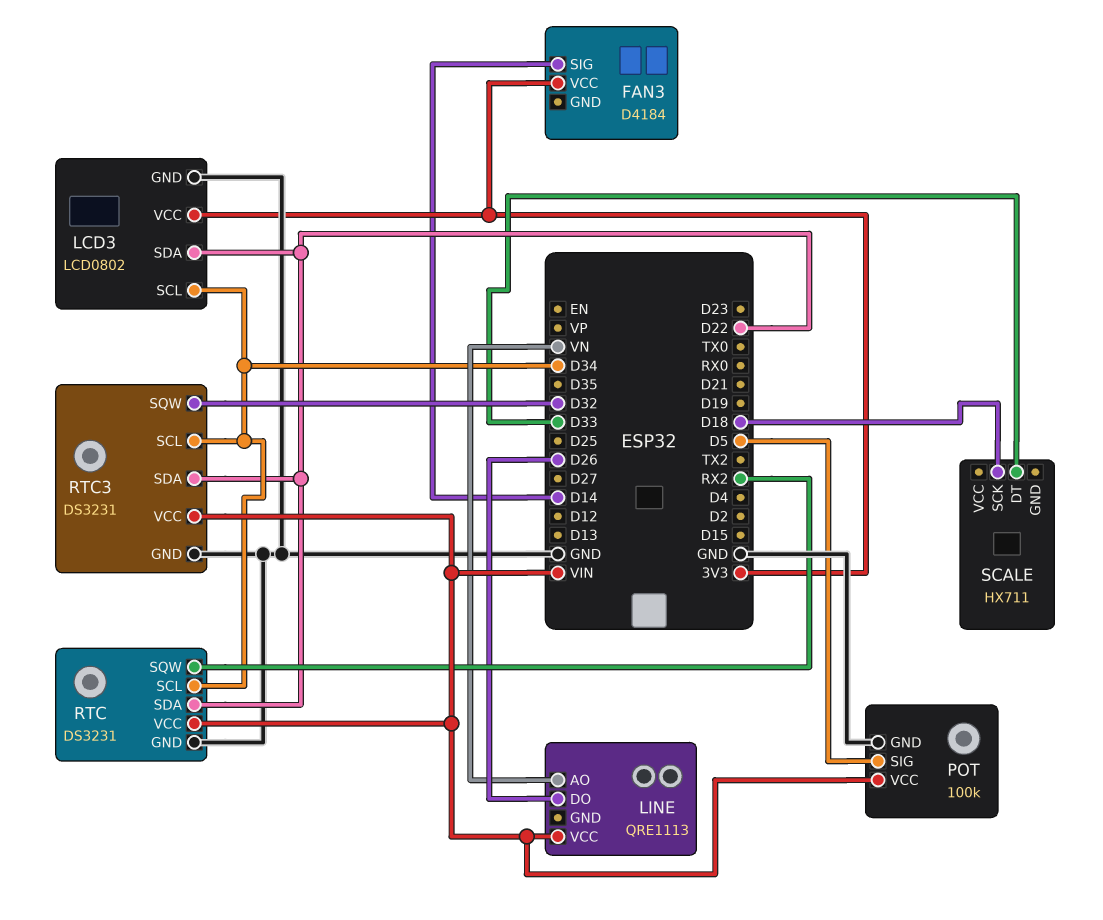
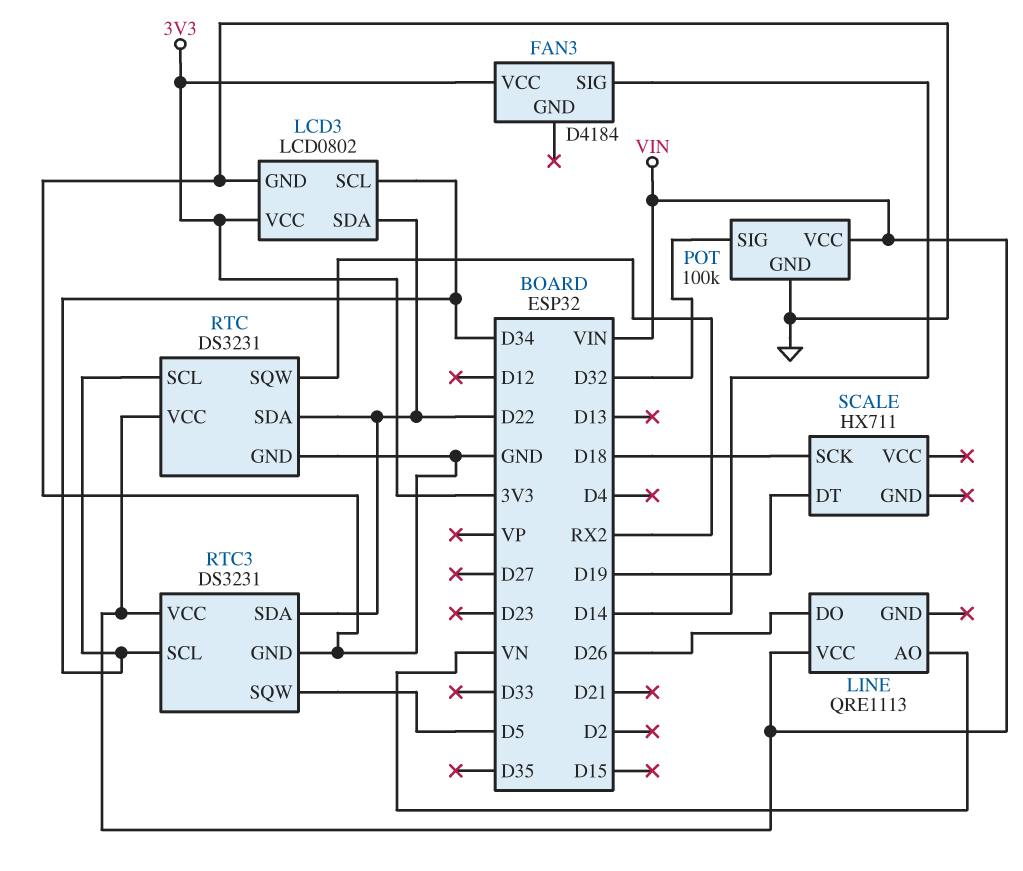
POT pin SIG: D5 -> D32
RTC3 pin SQW: D32 -> D5
SCALE pin DT: D33 -> D19

